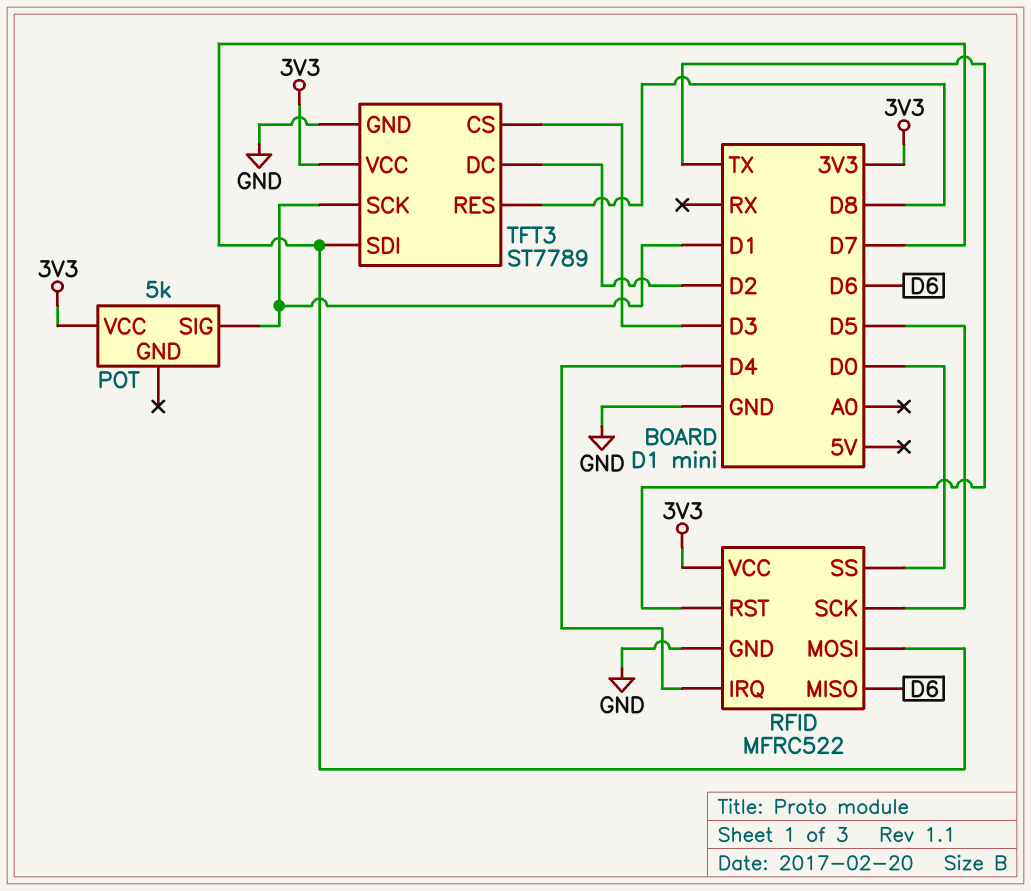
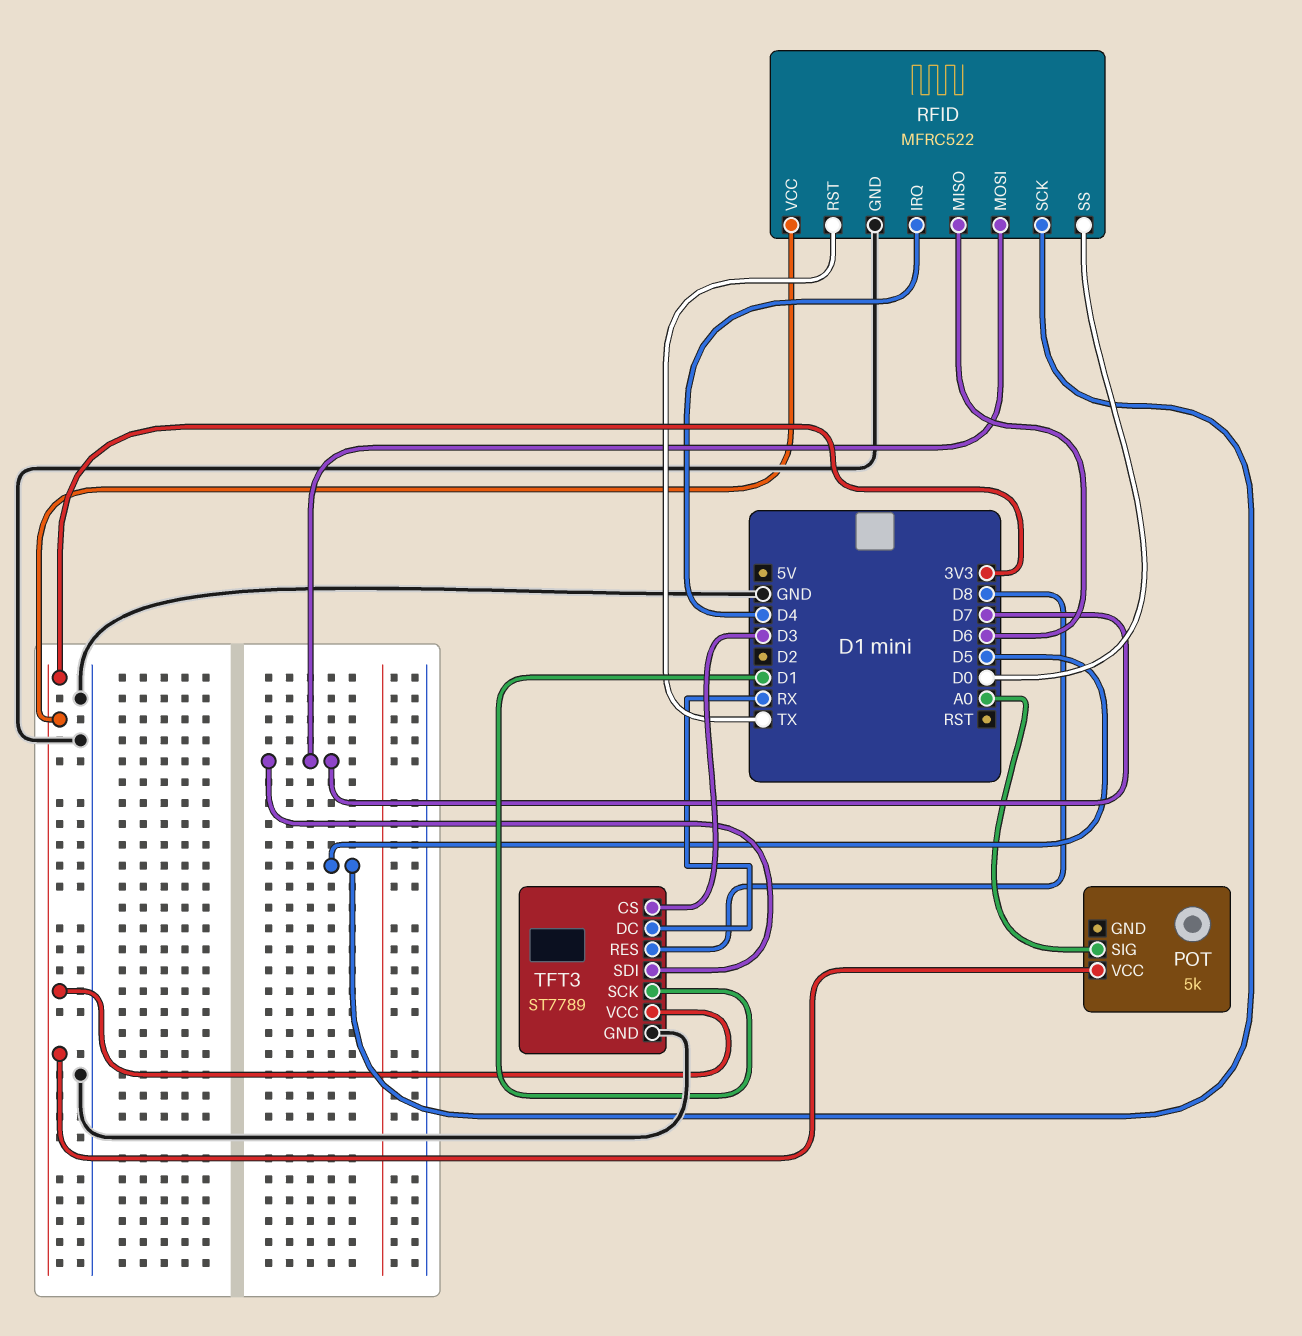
POT pin SIG: D1 -> A0
TFT3 pin DC: D2 -> RX

